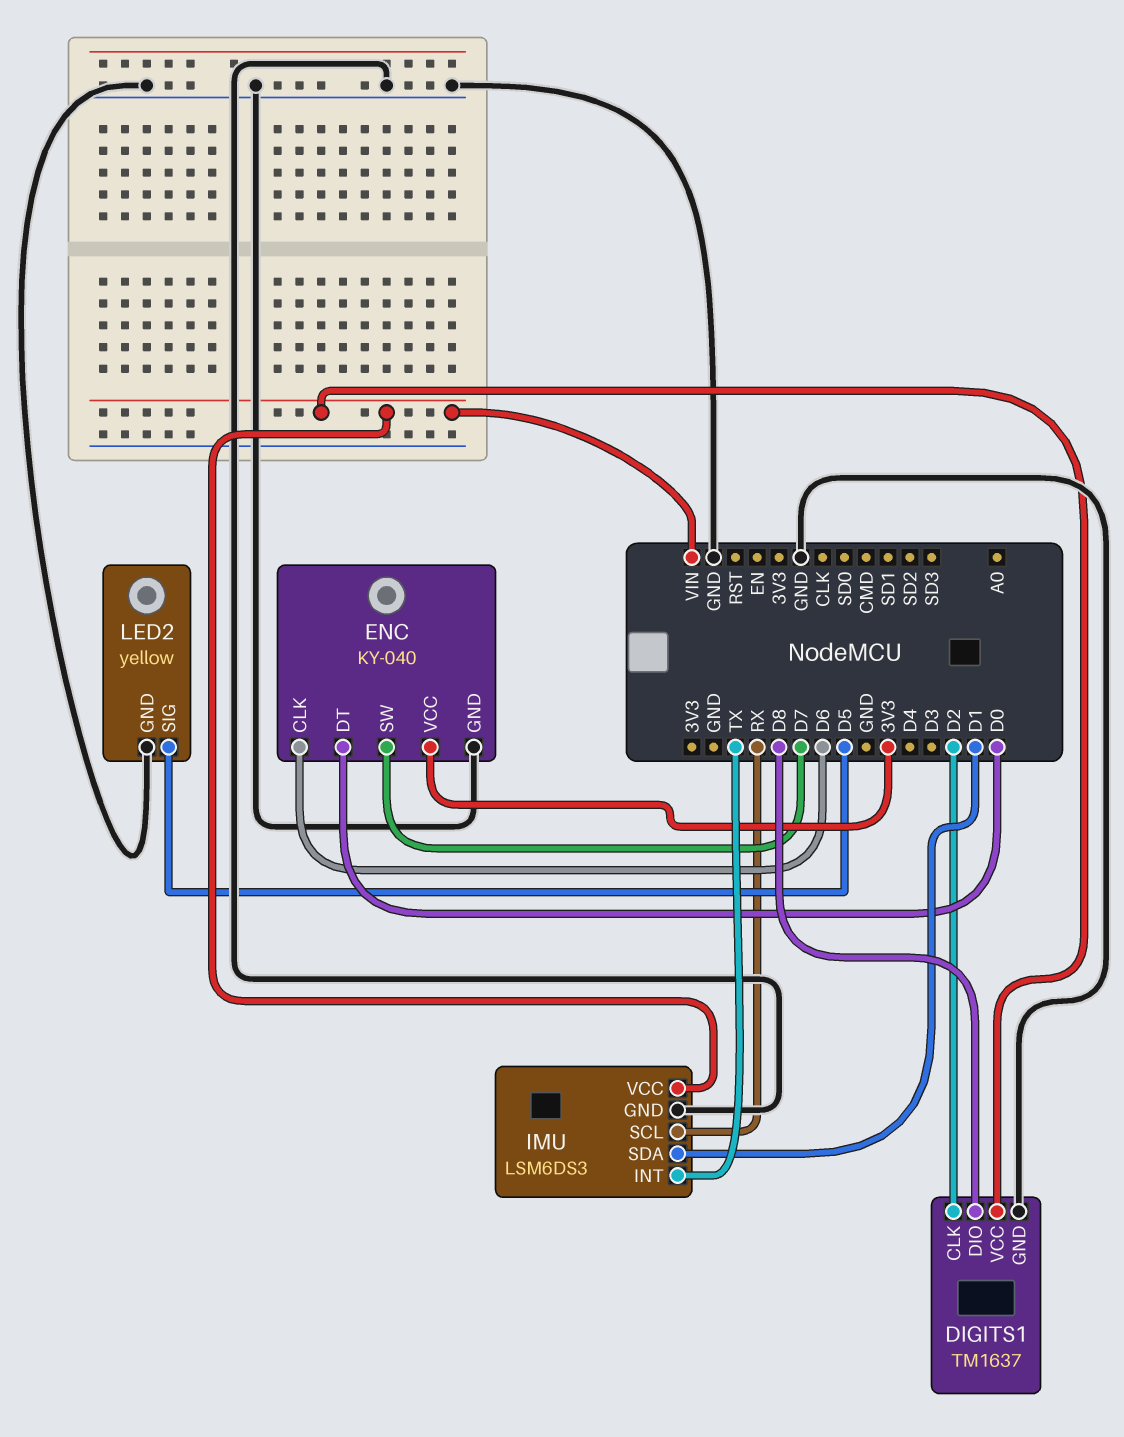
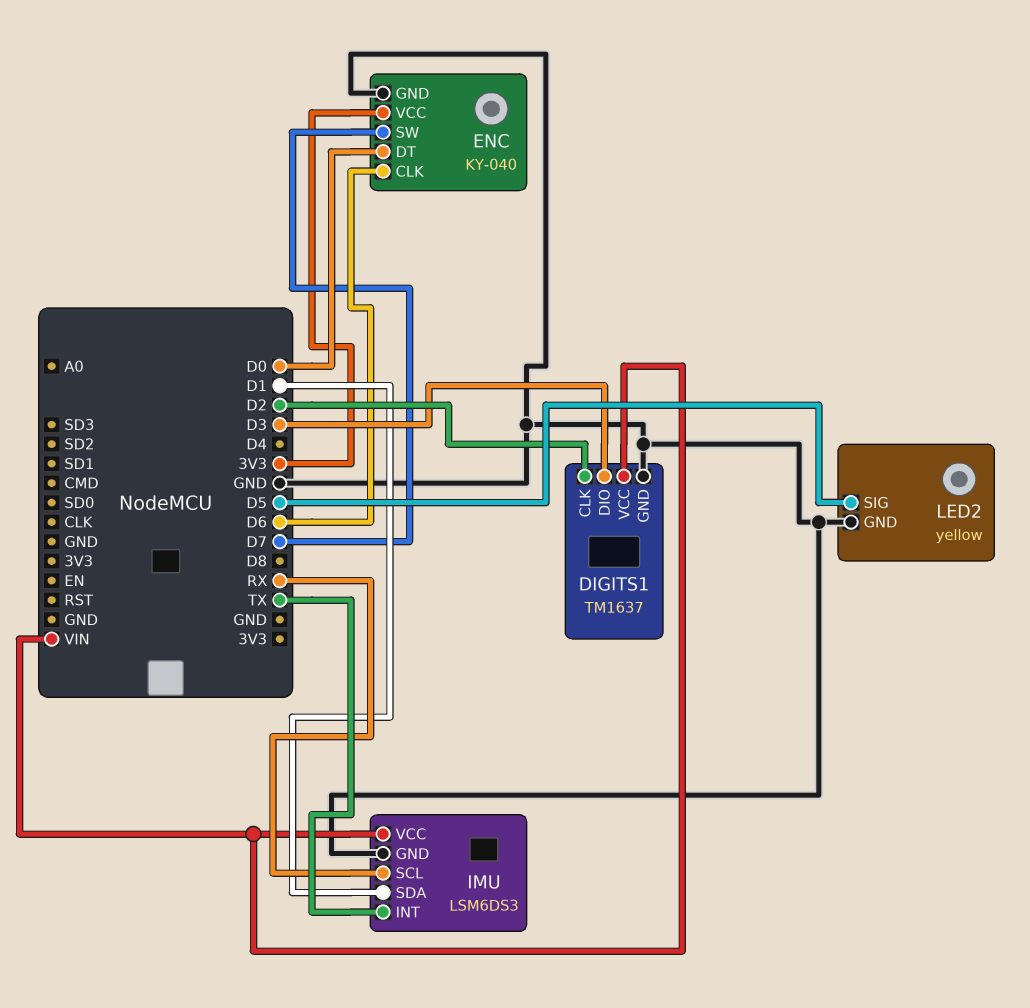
DIGITS1 pin DIO: D8 -> D3

